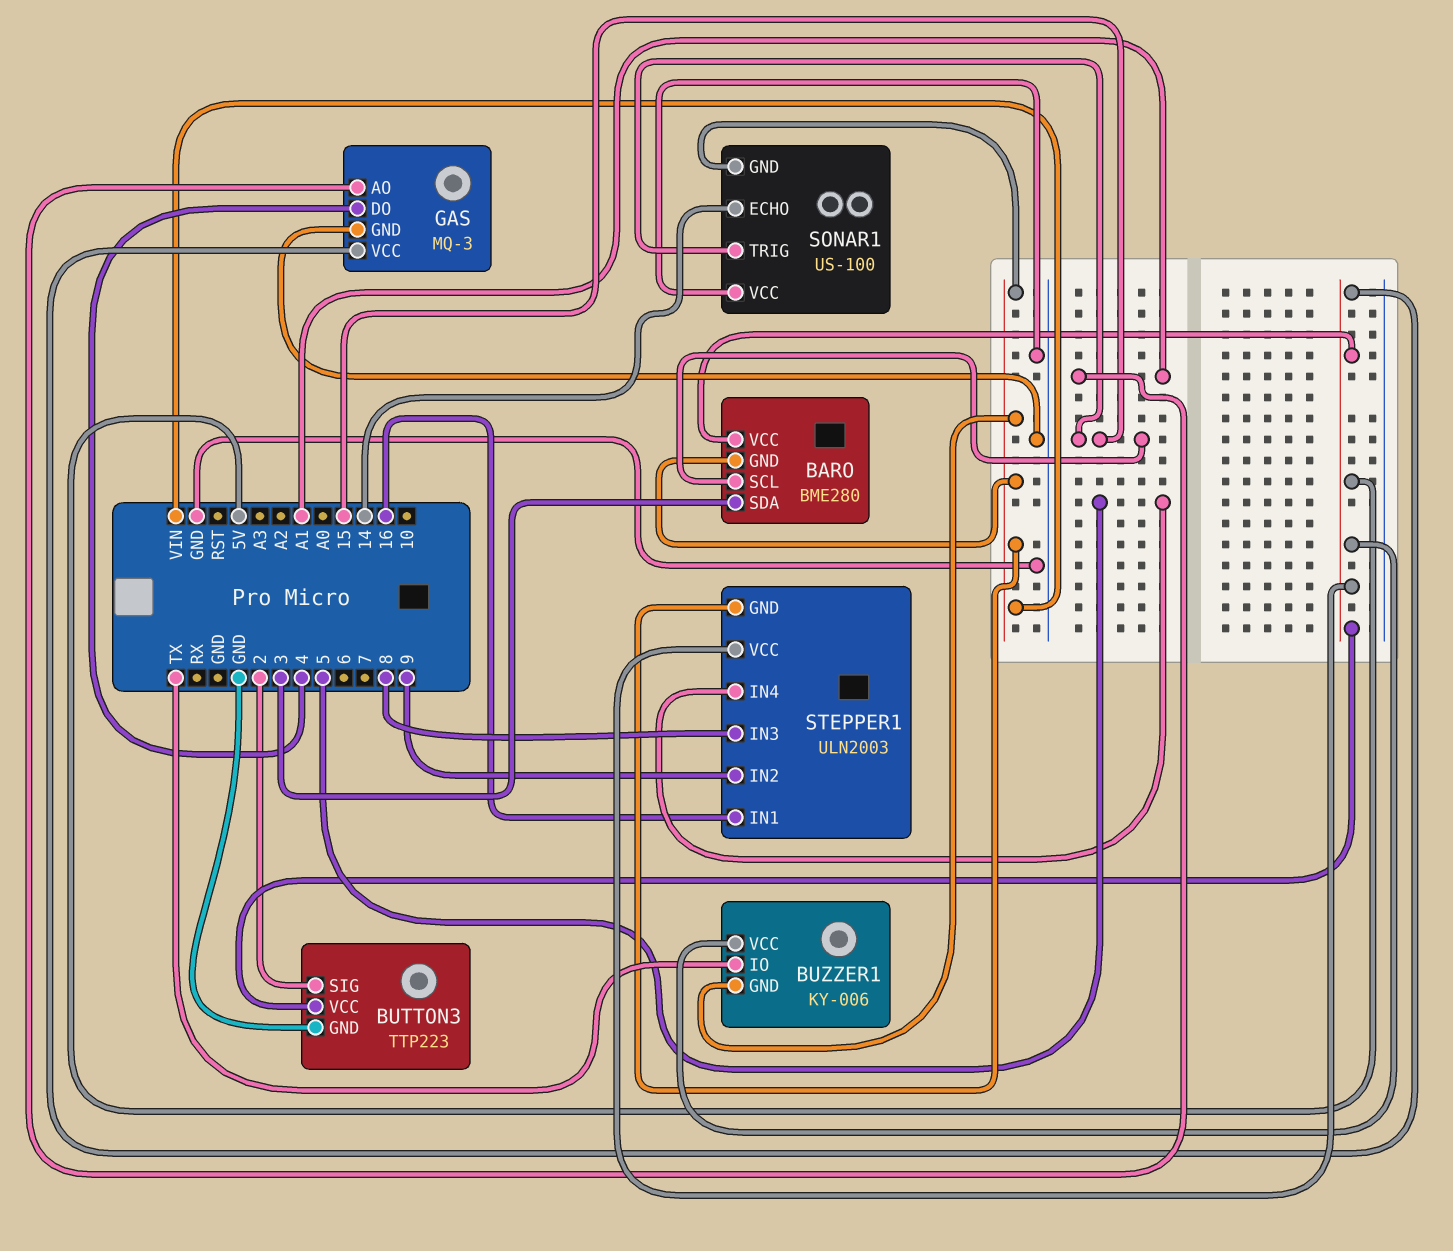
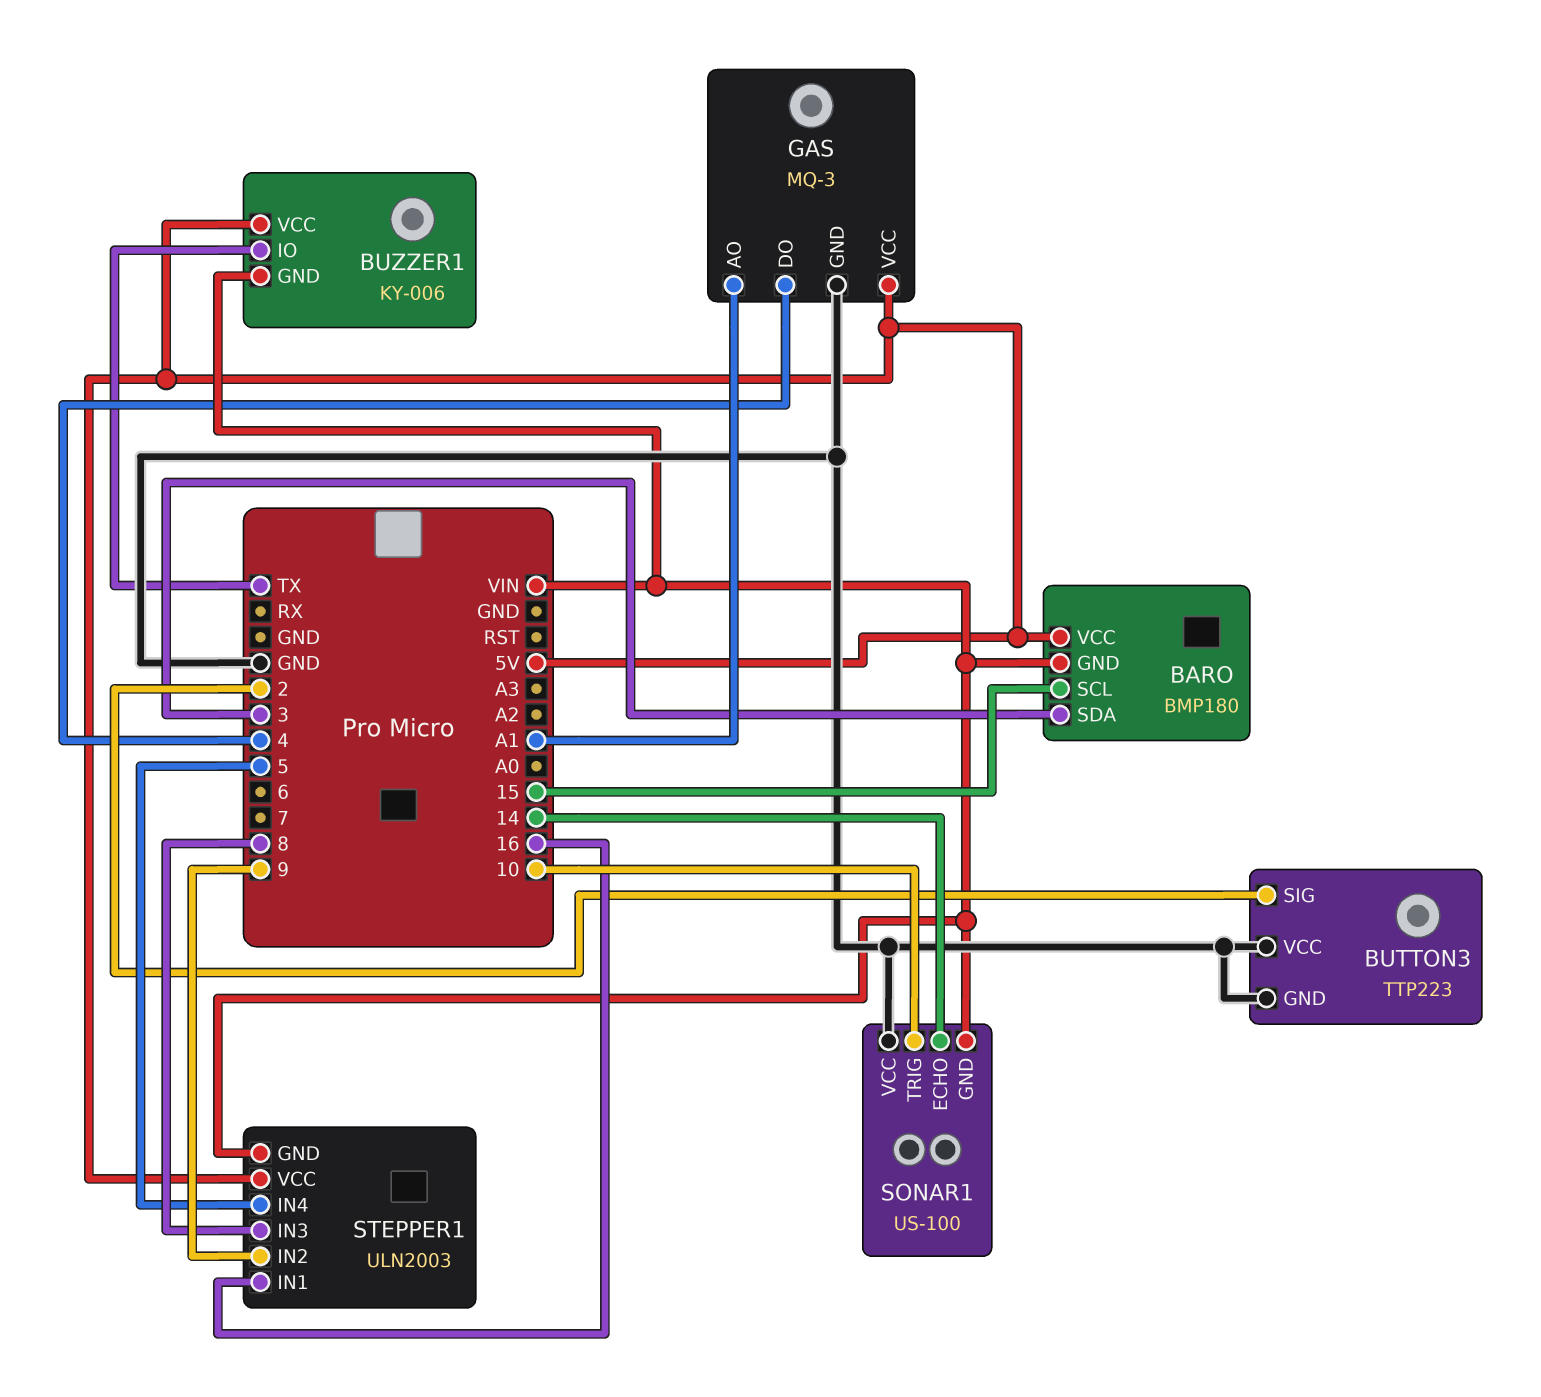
BARO: BME280 -> BMP180
BUTTON3 pin VCC: 5V -> GND
SONAR1 pin TRIG: 15 -> 10

